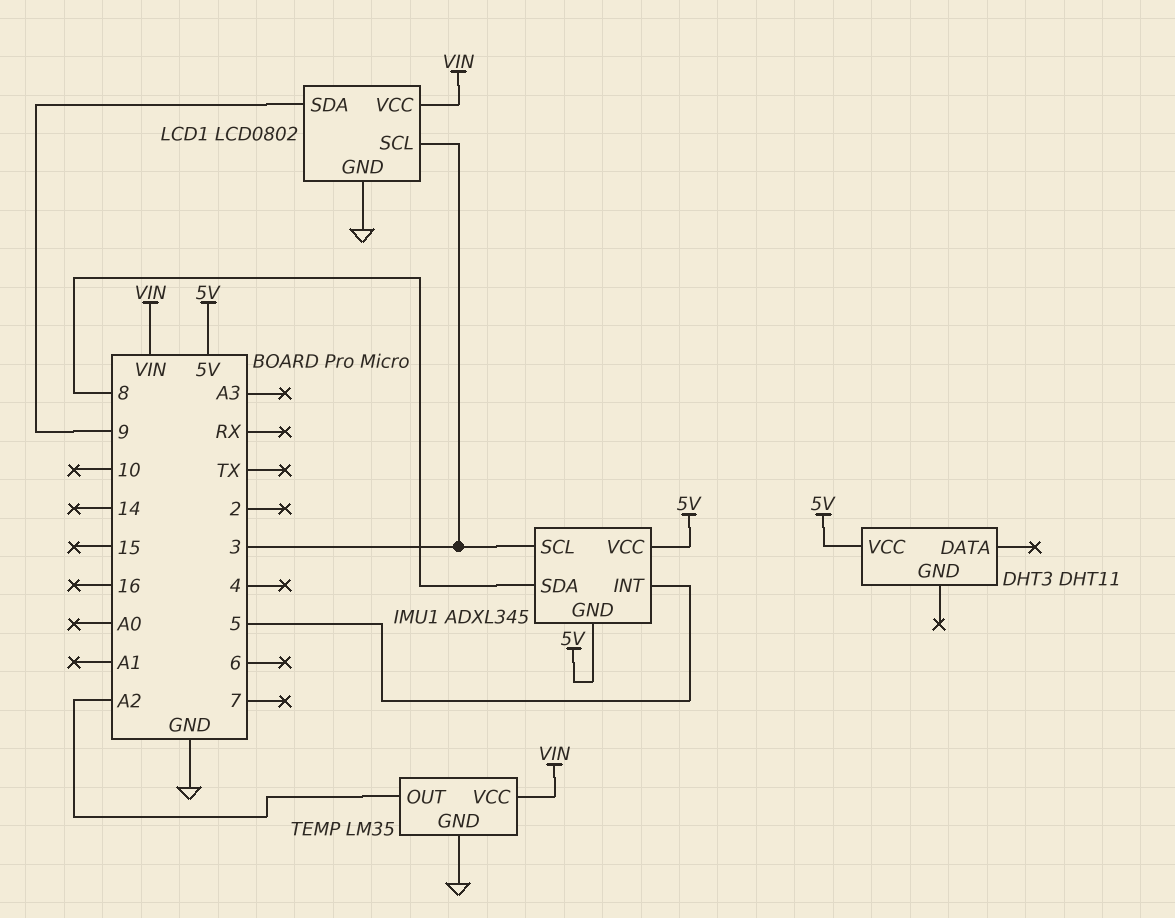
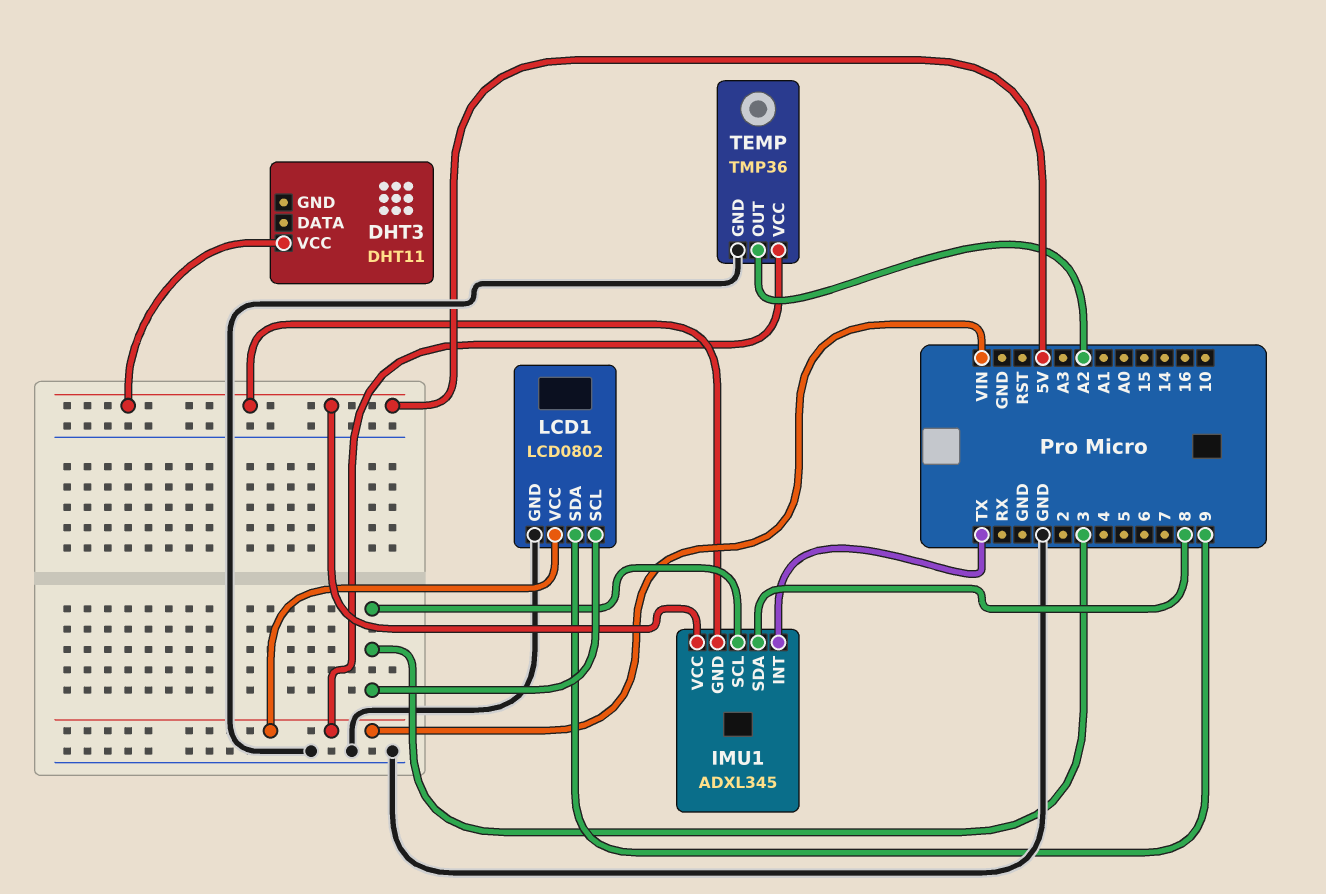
IMU1 pin INT: 5 -> TX
TEMP: LM35 -> TMP36

